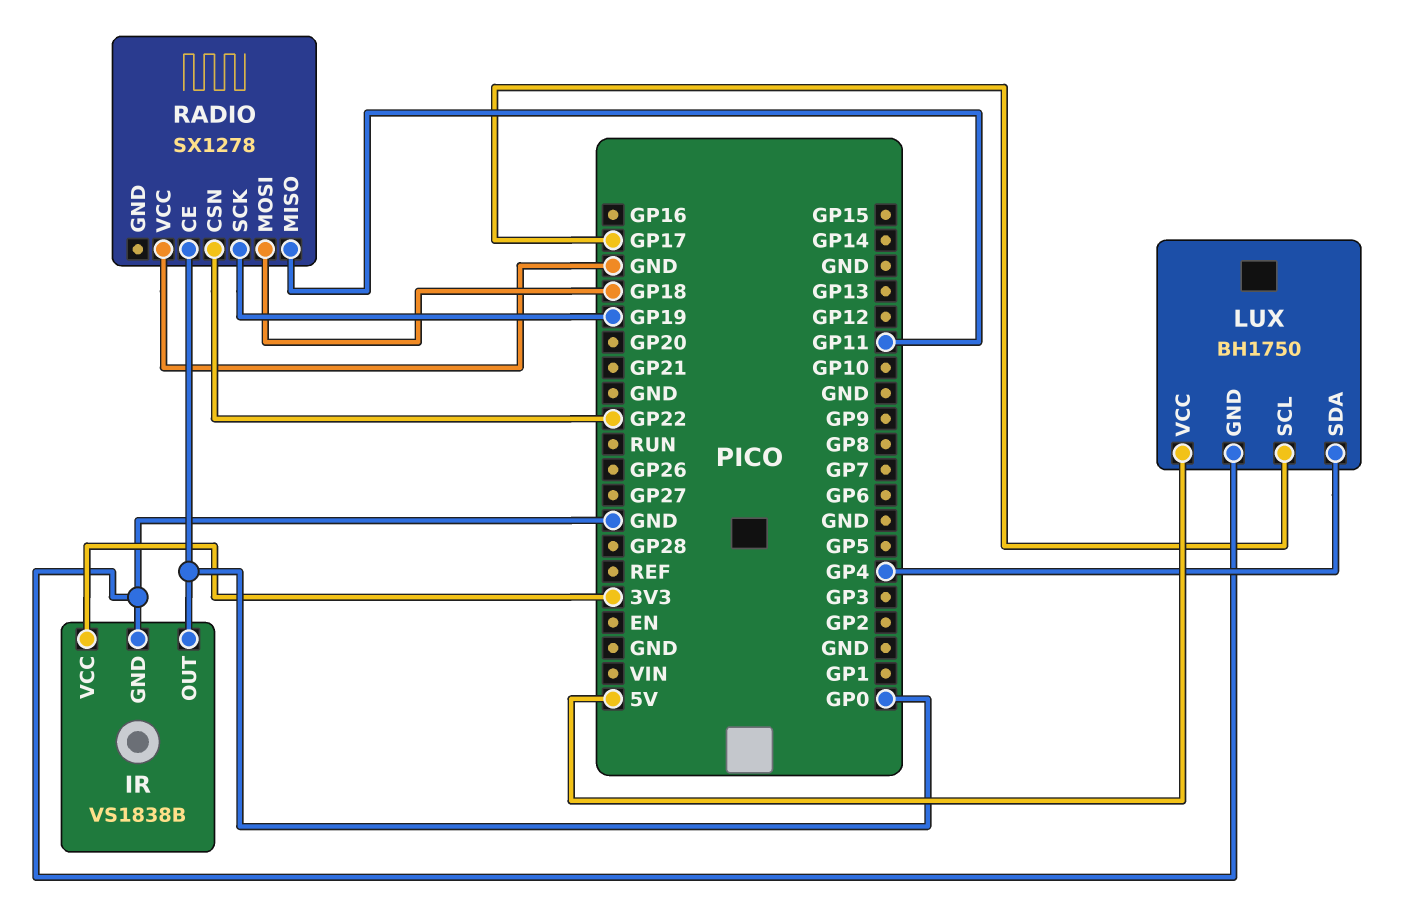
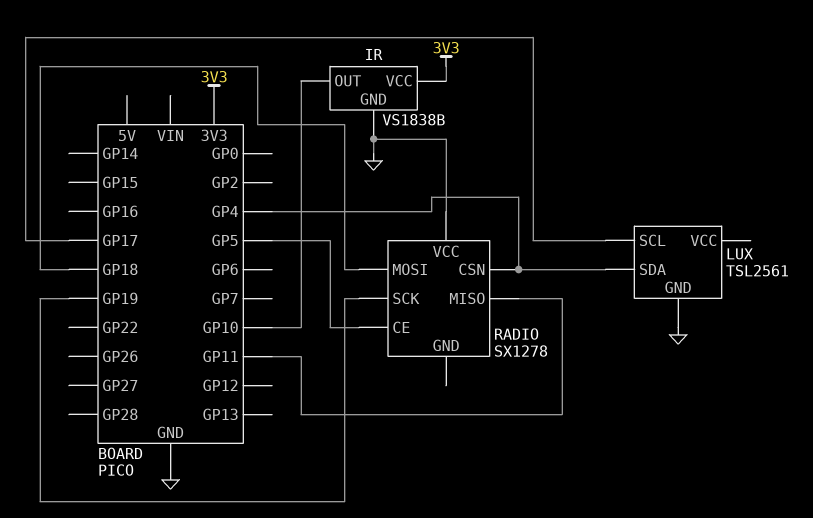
IR pin OUT: GP0 -> GP10
LUX: BH1750 -> TSL2561
LUX pin VCC: 5V -> none
RADIO pin CE: GP0 -> GP5
RADIO pin CSN: GP22 -> GP4

